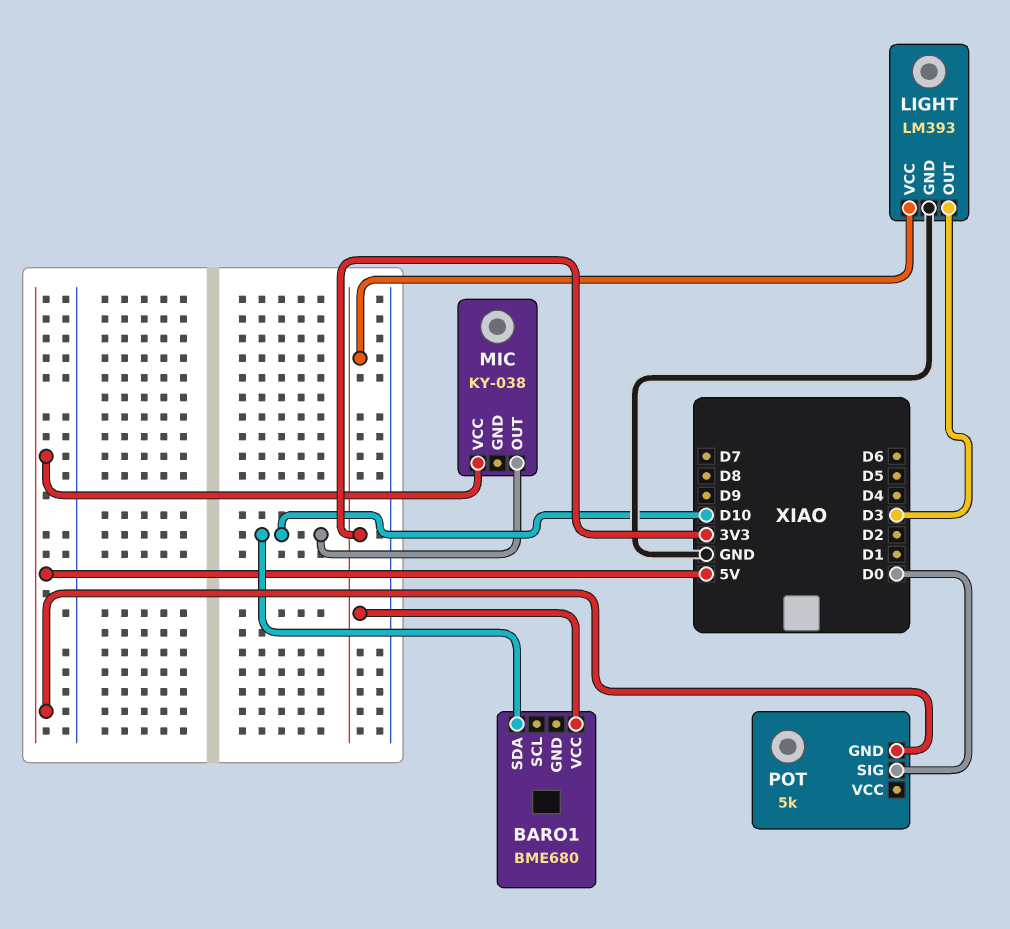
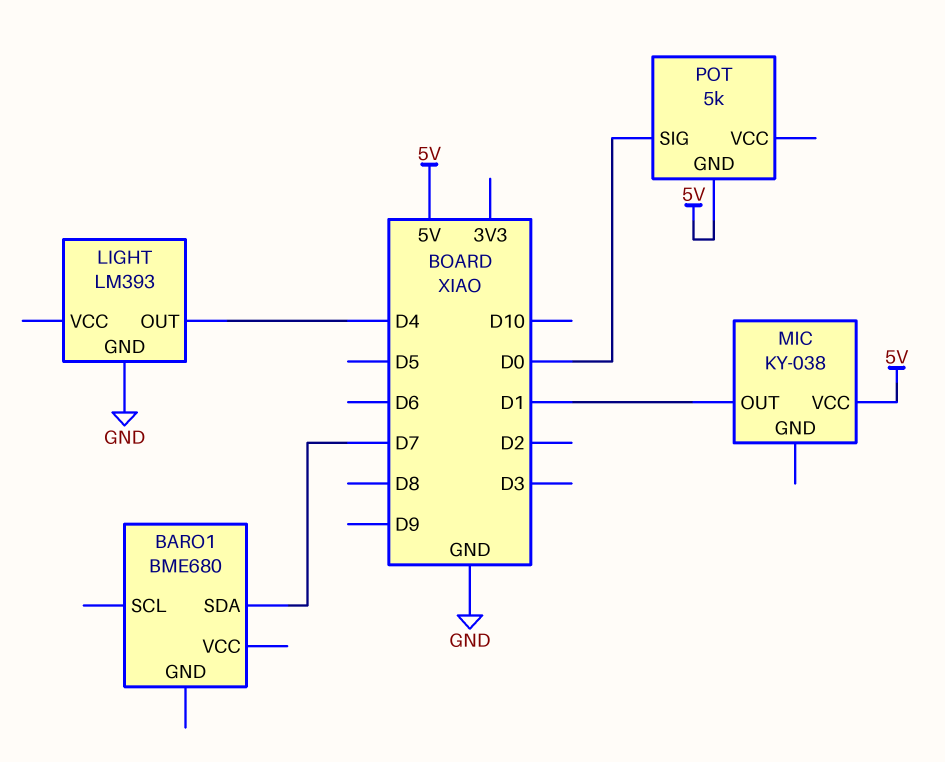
BARO1 pin SDA: D10 -> D7
BARO1 pin VCC: 3V3 -> none
LIGHT pin OUT: D3 -> D4
LIGHT pin VCC: 3V3 -> none
MIC pin OUT: D10 -> D1

